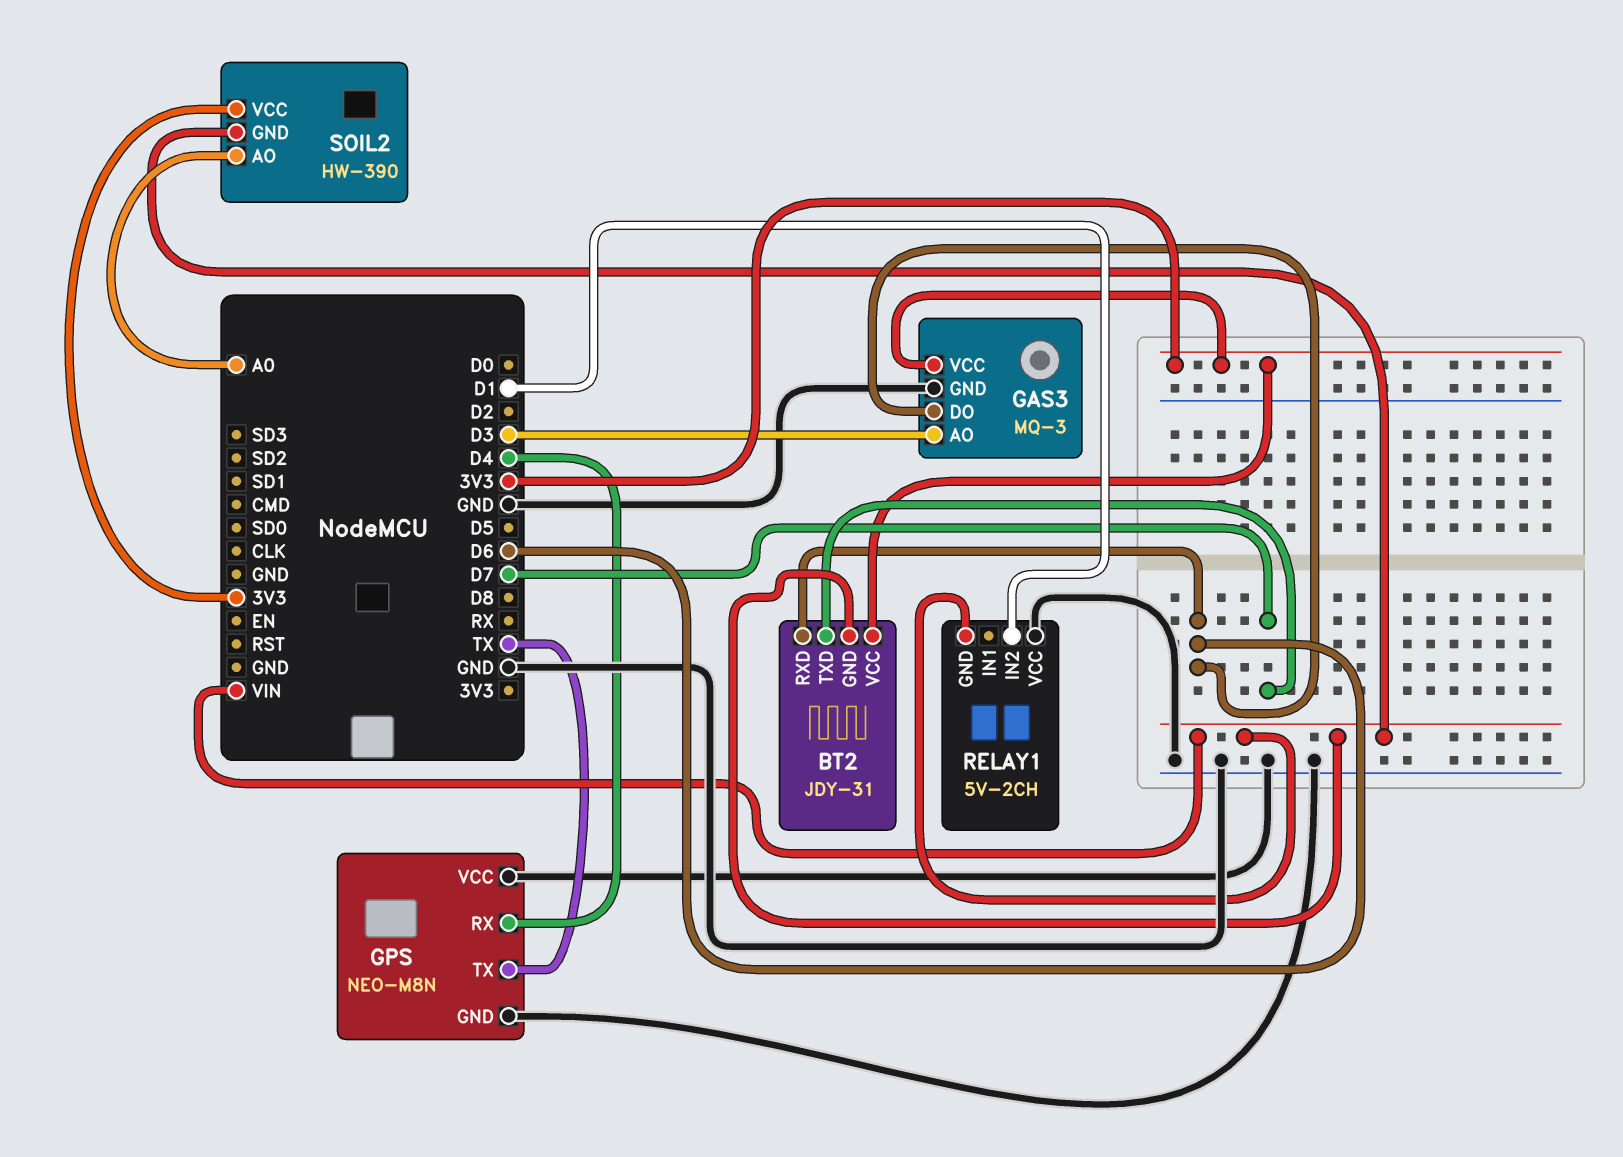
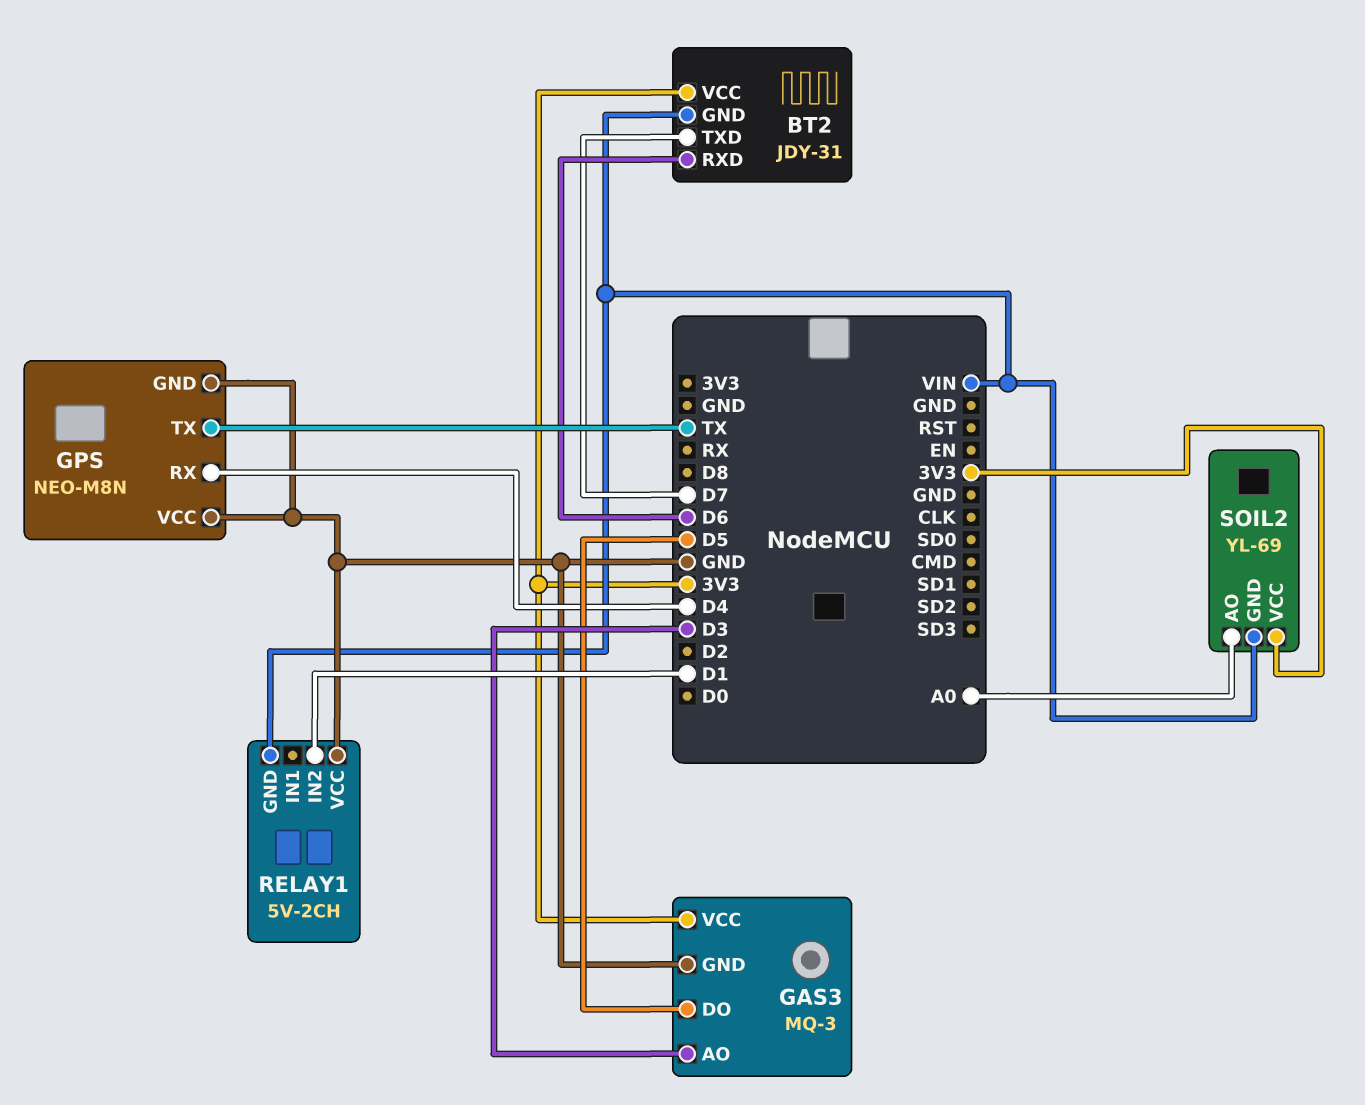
GAS3 pin DO: D6 -> D5
SOIL2: HW-390 -> YL-69

